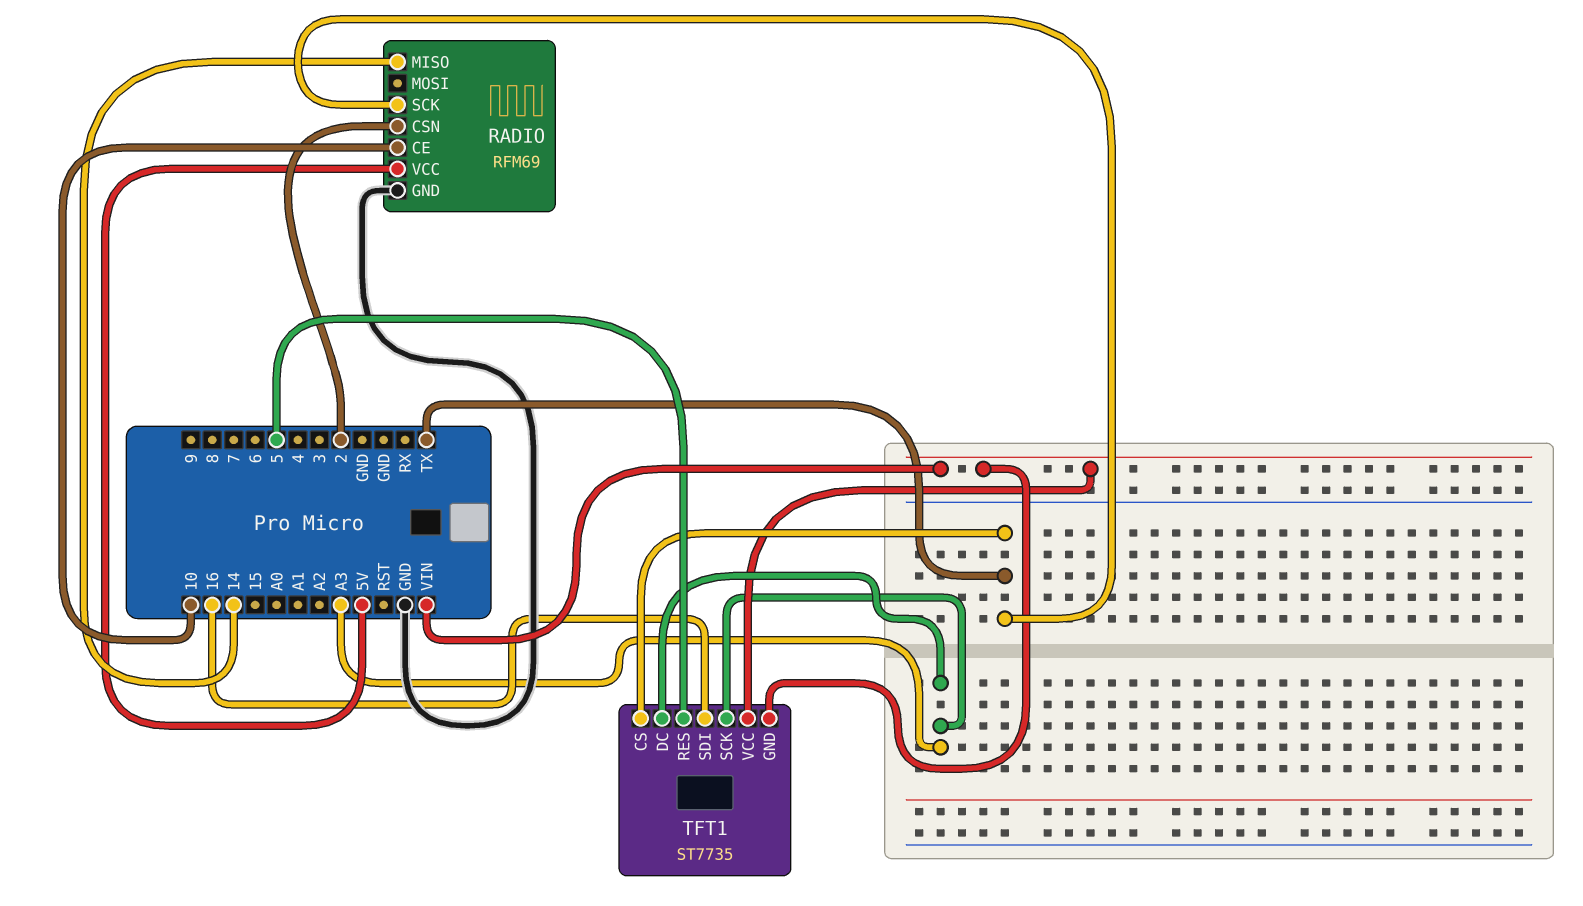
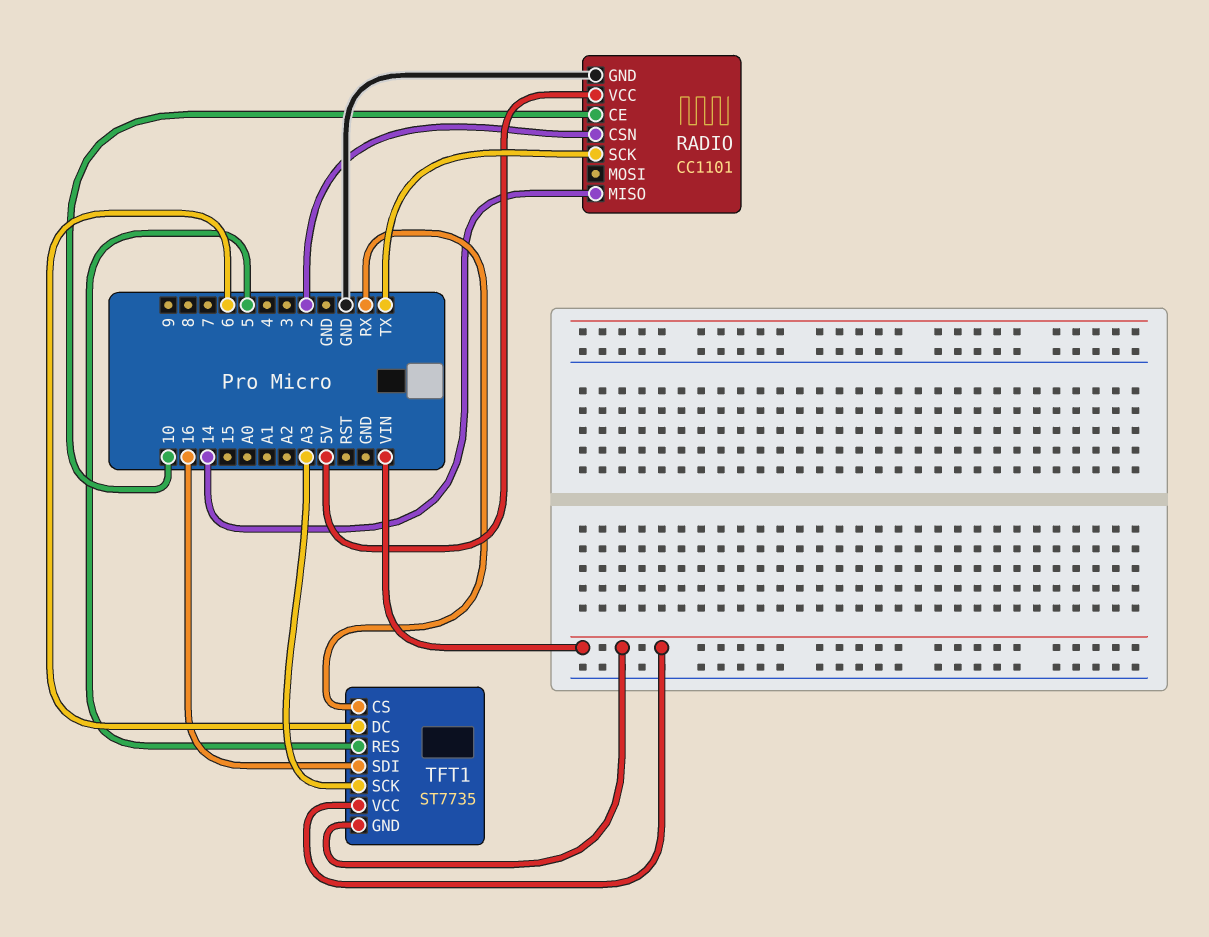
RADIO: RFM69 -> CC1101
TFT1 pin CS: TX -> RX
TFT1 pin DC: A3 -> 6

